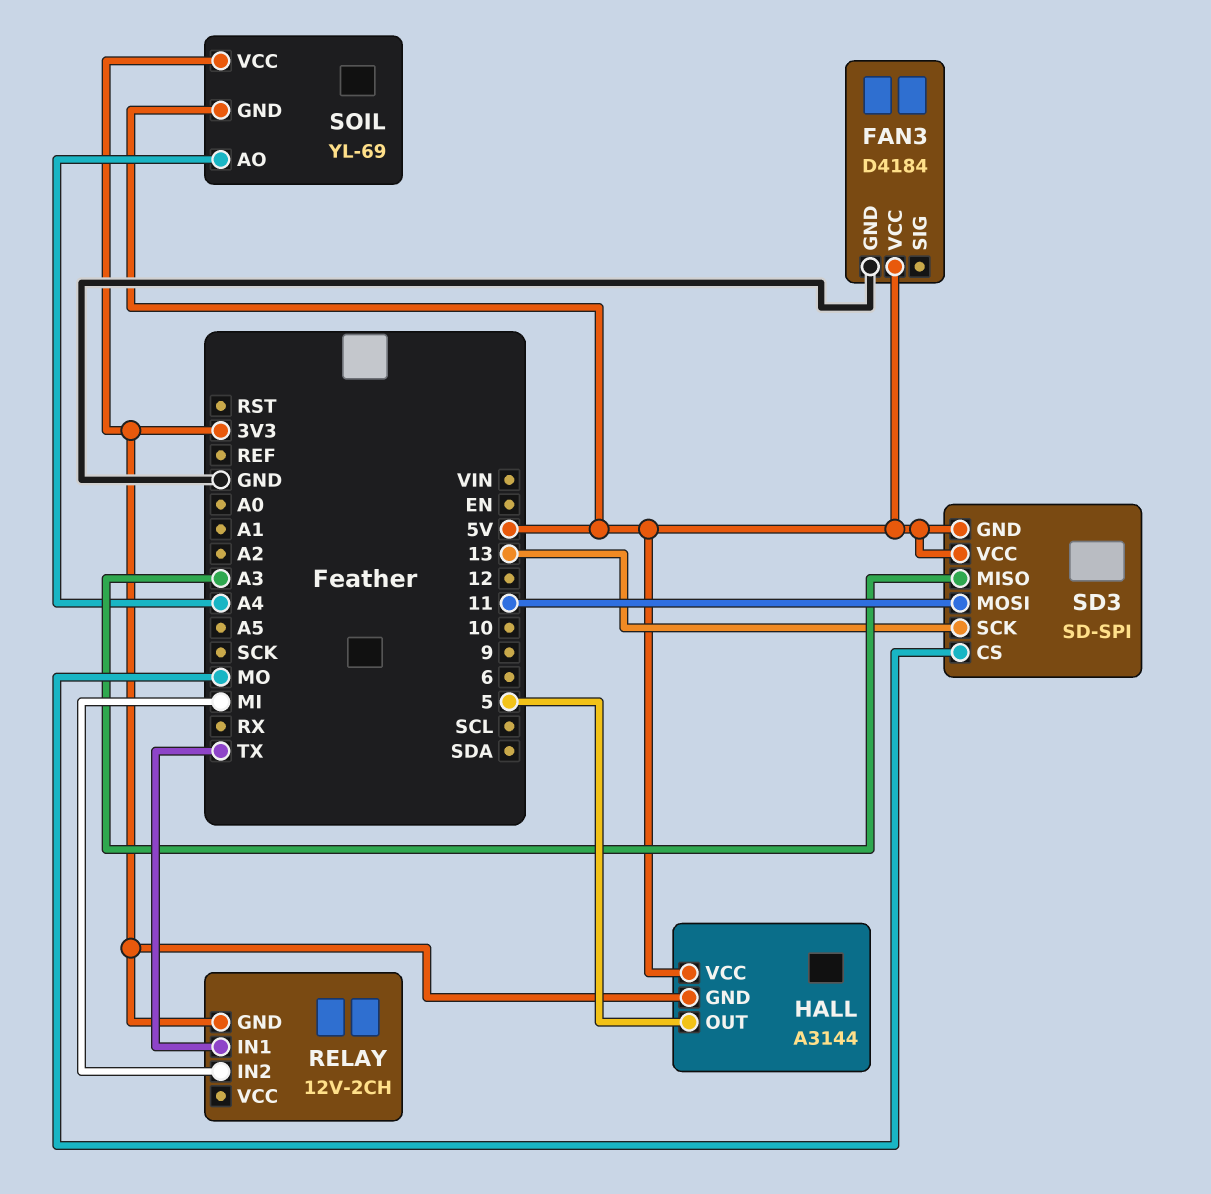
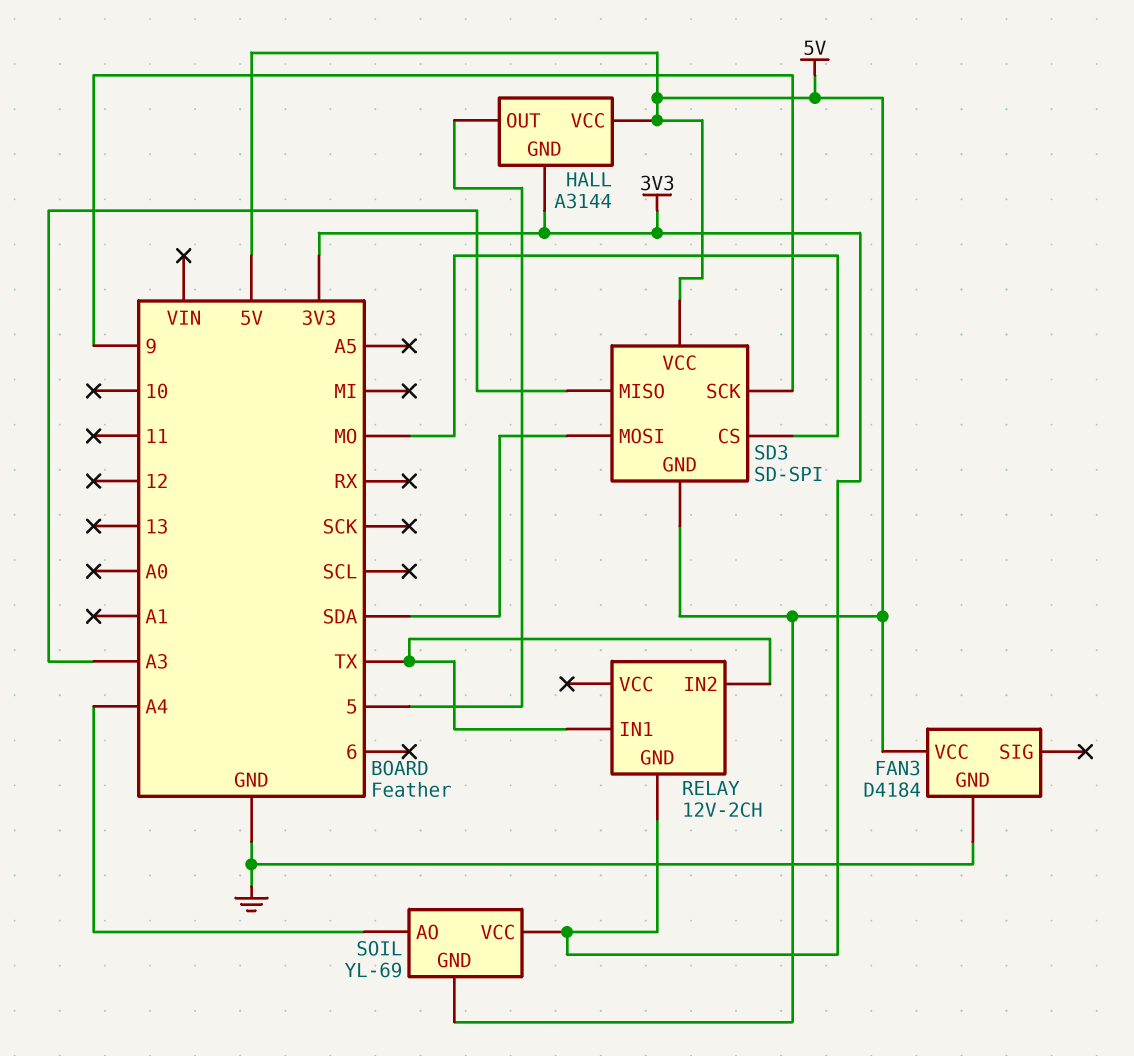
RELAY pin IN2: MI -> TX
SD3 pin MOSI: 11 -> SDA
SD3 pin SCK: 13 -> 9

